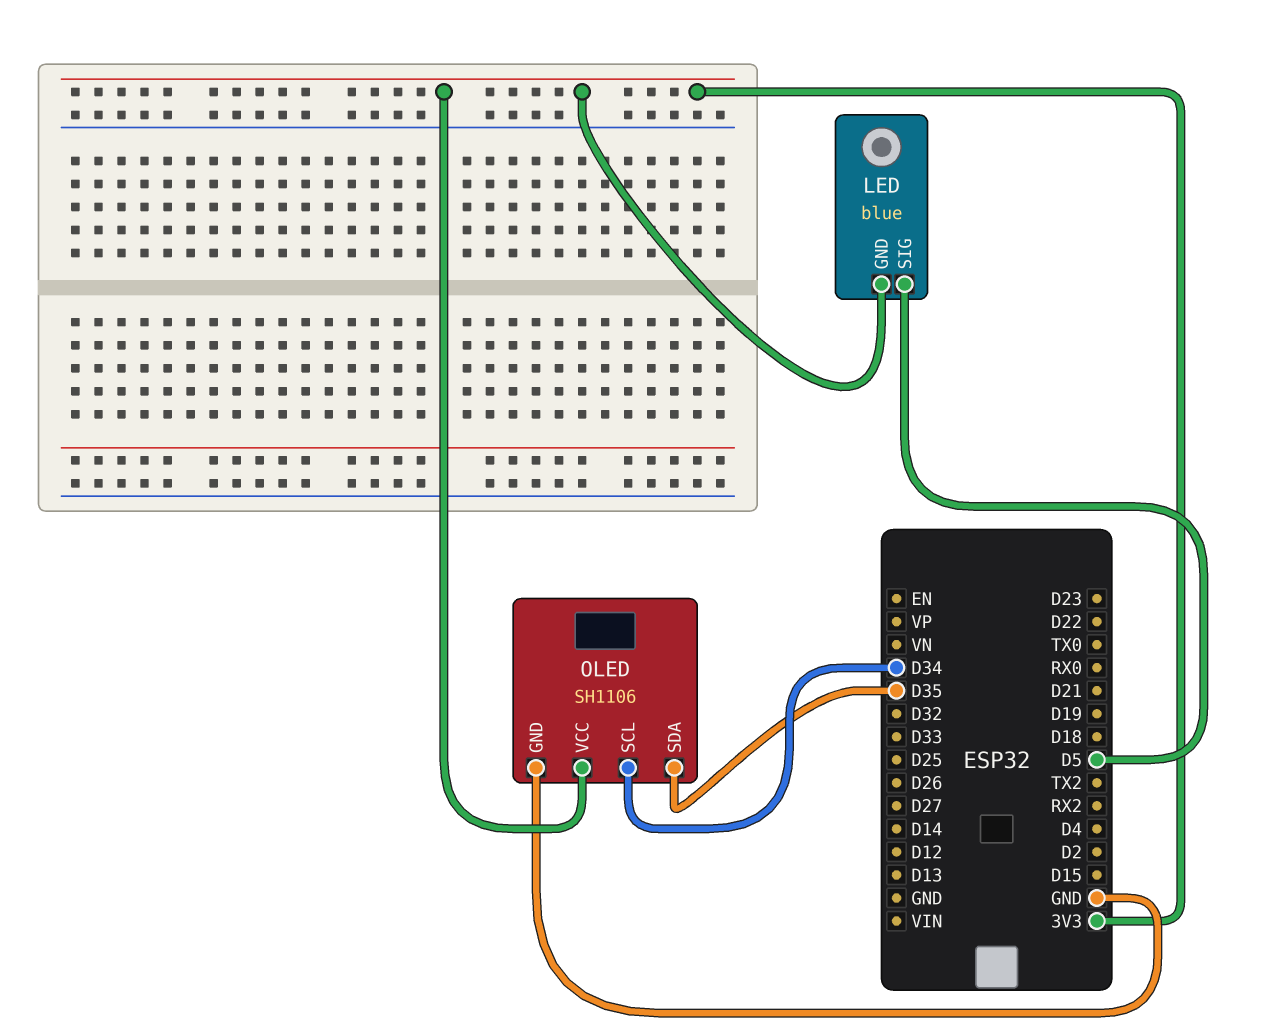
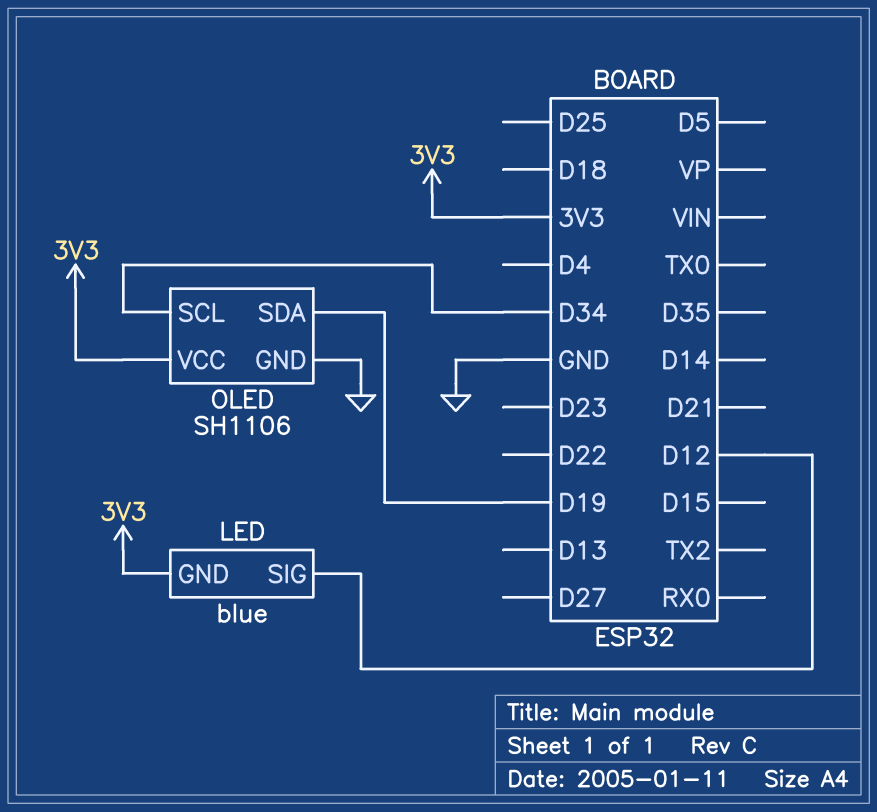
LED pin SIG: D5 -> D12
OLED pin SDA: D35 -> D19

